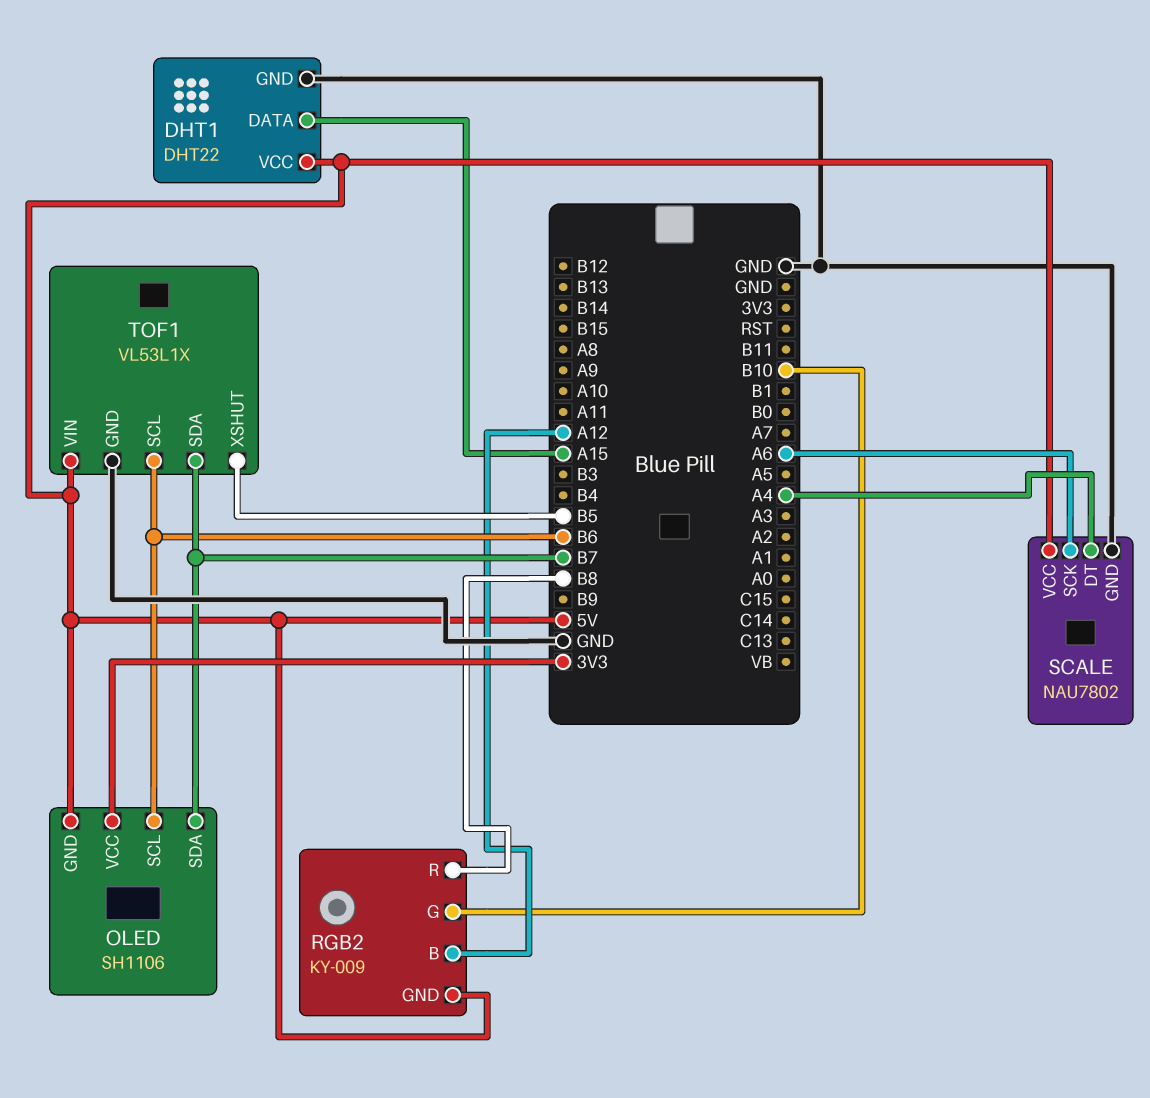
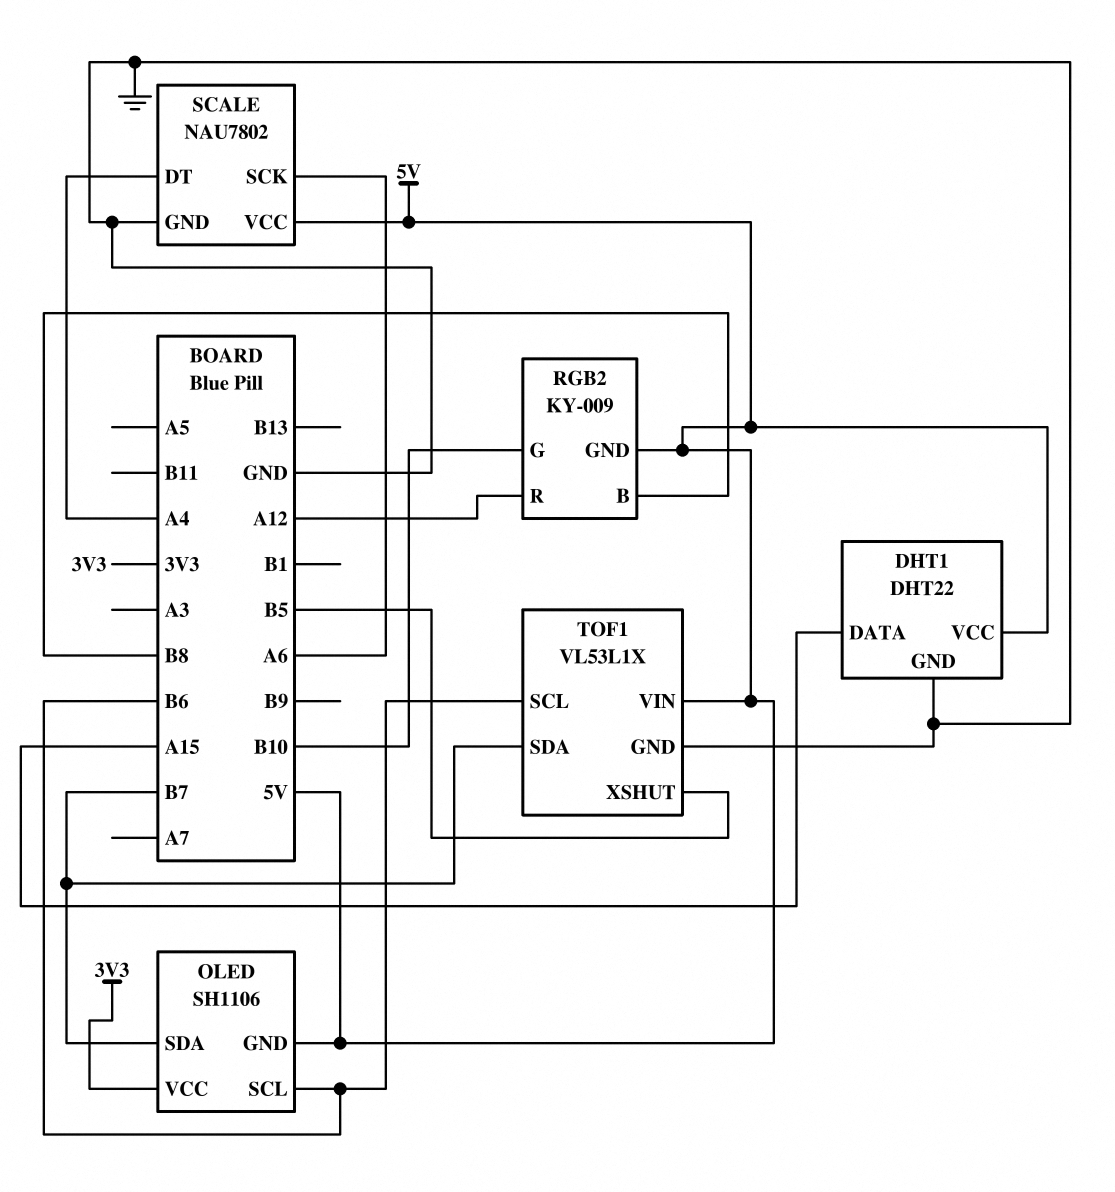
RGB2 pin B: A12 -> B8
RGB2 pin R: B8 -> A12

